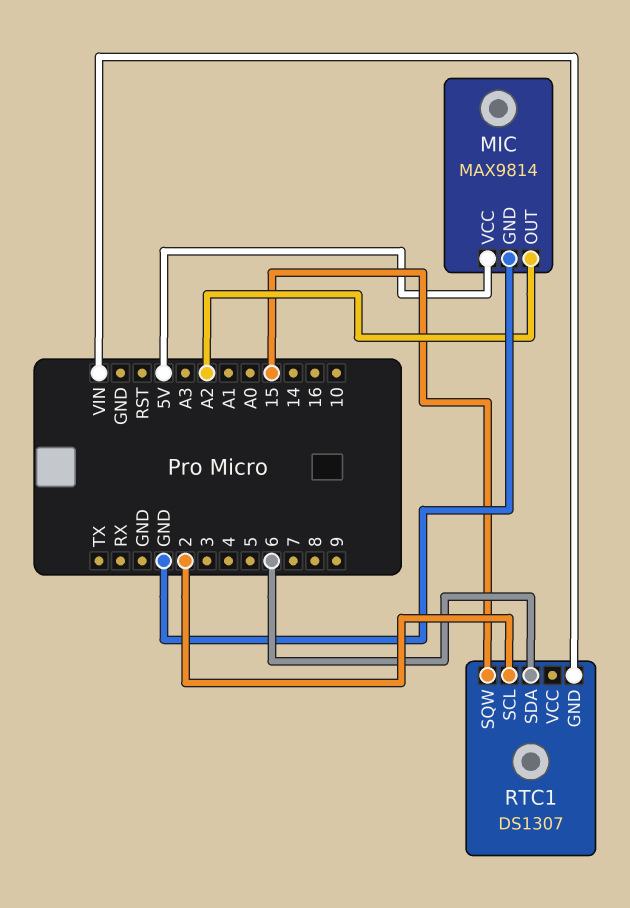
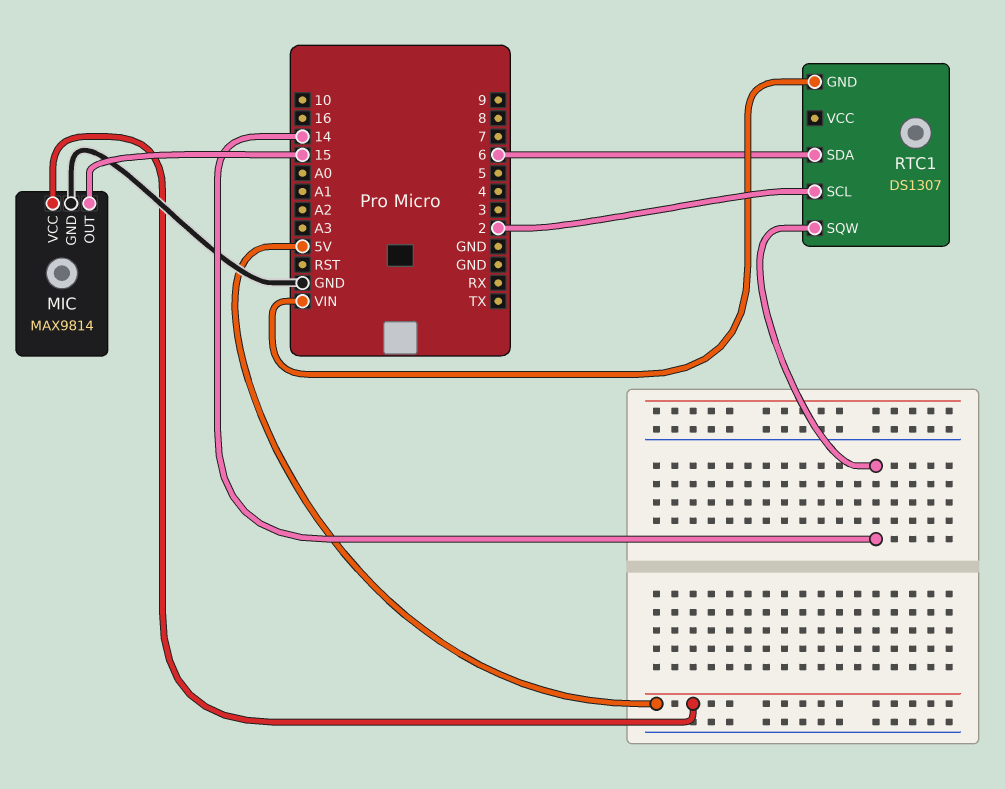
MIC pin OUT: A2 -> 15
RTC1 pin SQW: 15 -> 14

